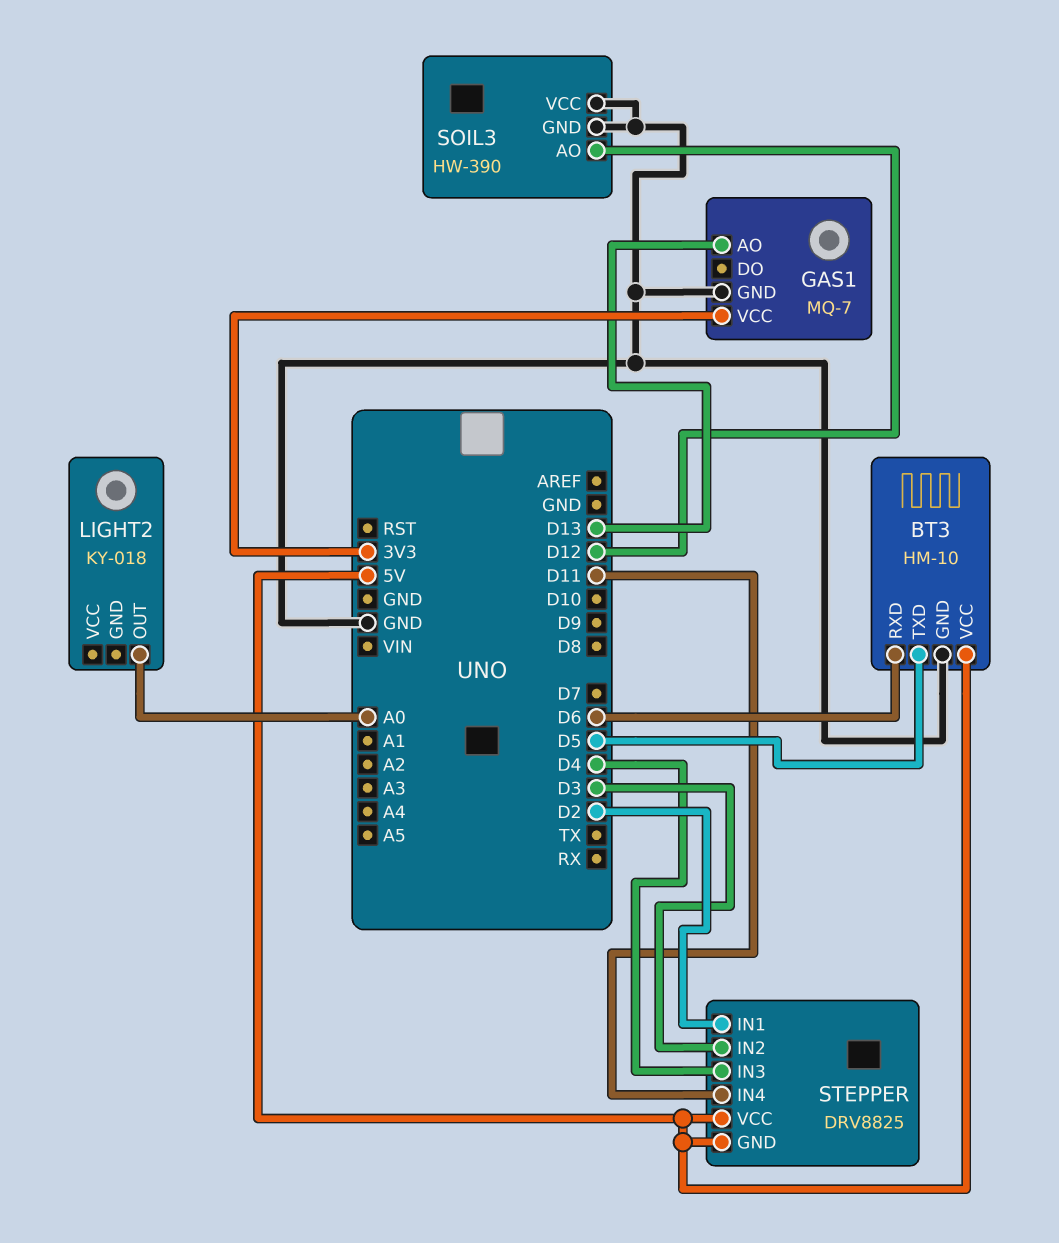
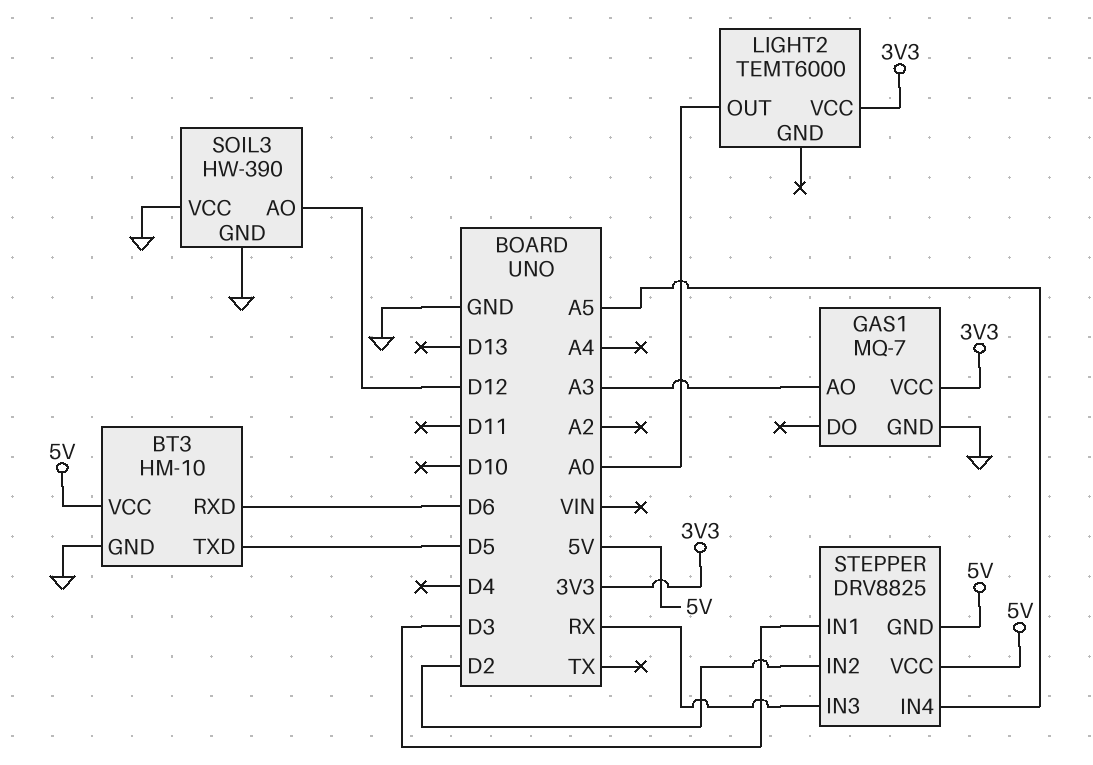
GAS1 pin AO: D13 -> A3
LIGHT2: KY-018 -> TEMT6000
LIGHT2 pin VCC: none -> 3V3
STEPPER pin IN1: D2 -> D3
STEPPER pin IN2: D3 -> D2
STEPPER pin IN3: D4 -> RX
STEPPER pin IN4: D11 -> A5

